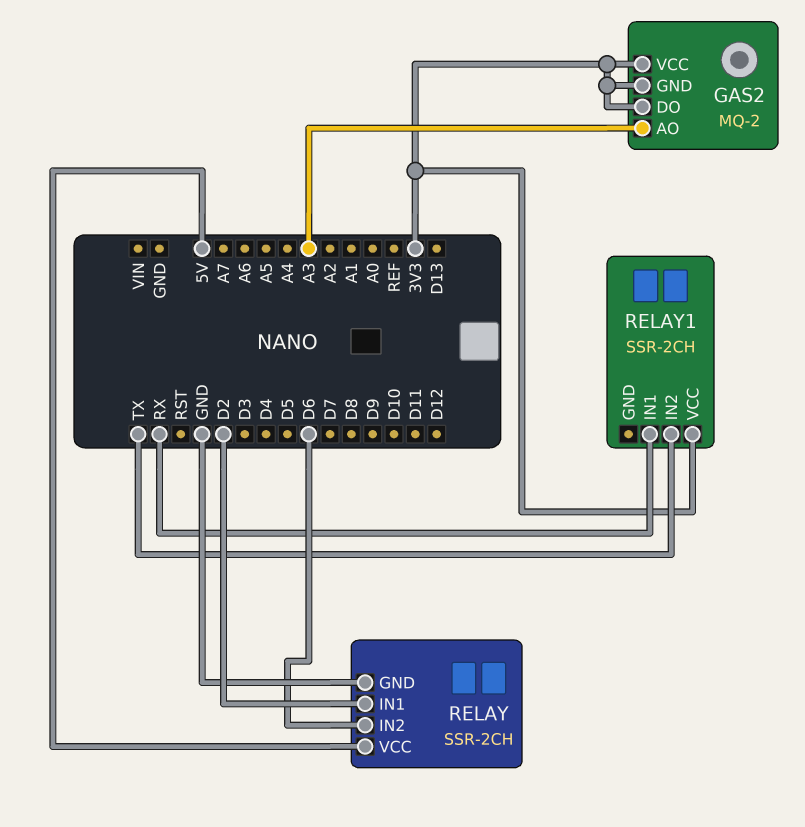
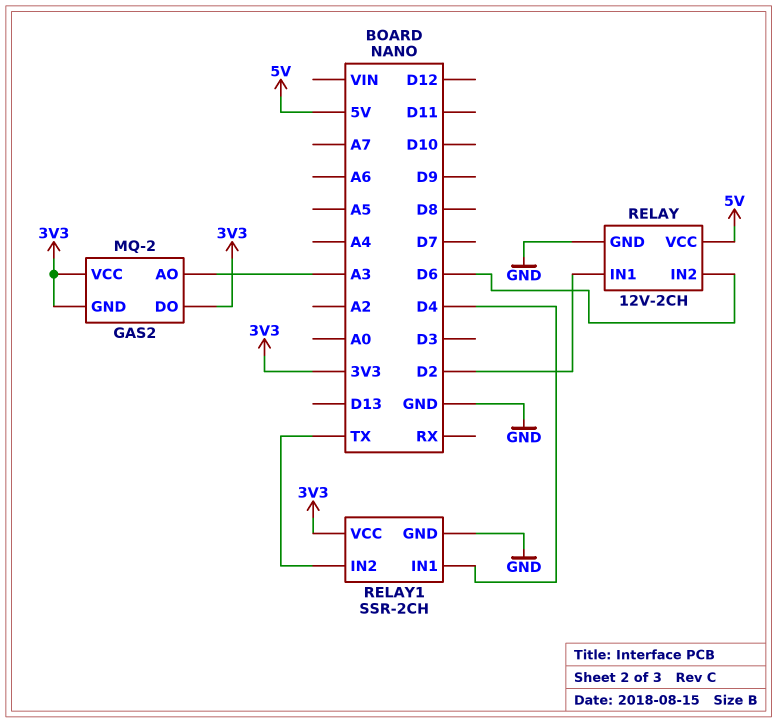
RELAY: SSR-2CH -> 12V-2CH
RELAY1 pin GND: none -> GND
RELAY1 pin IN1: RX -> D4

